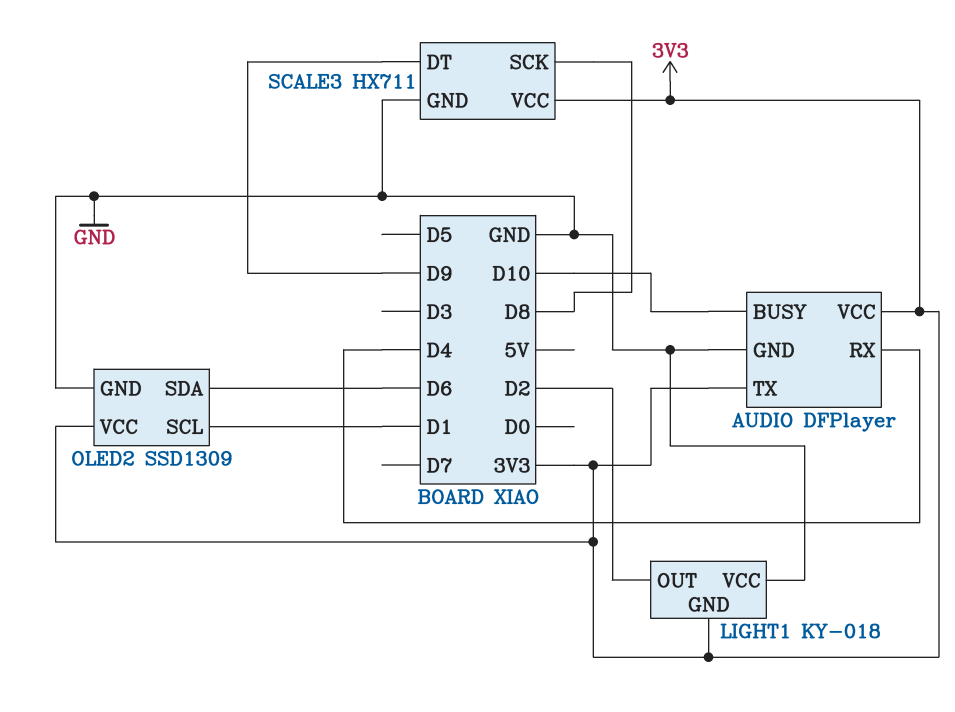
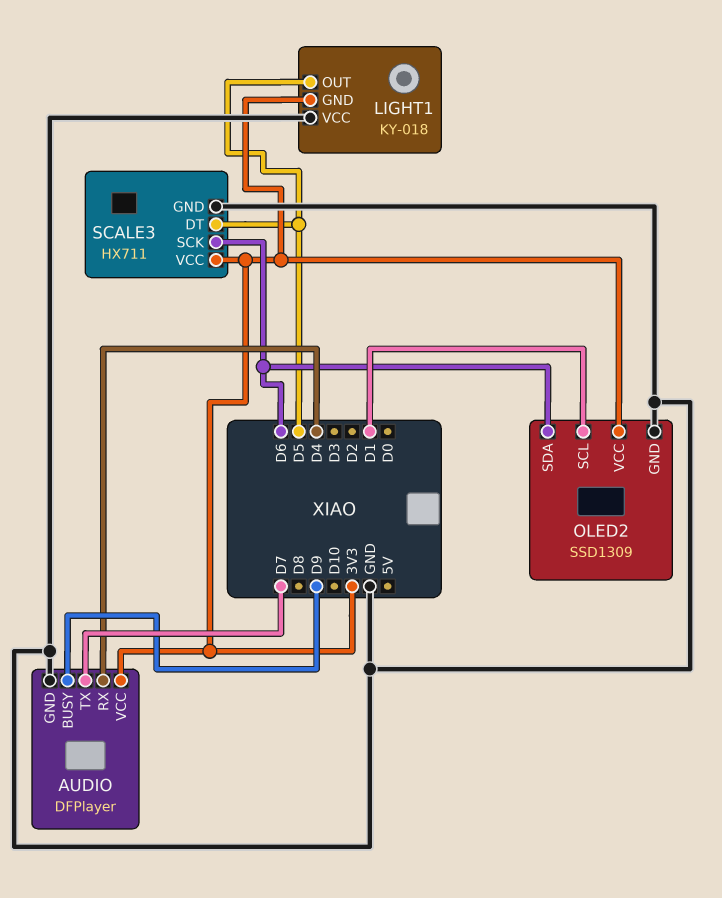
AUDIO pin BUSY: D10 -> D9
AUDIO pin TX: 3V3 -> D7
LIGHT1 pin OUT: D2 -> D5
SCALE3 pin DT: D9 -> D5
SCALE3 pin SCK: D8 -> D6

